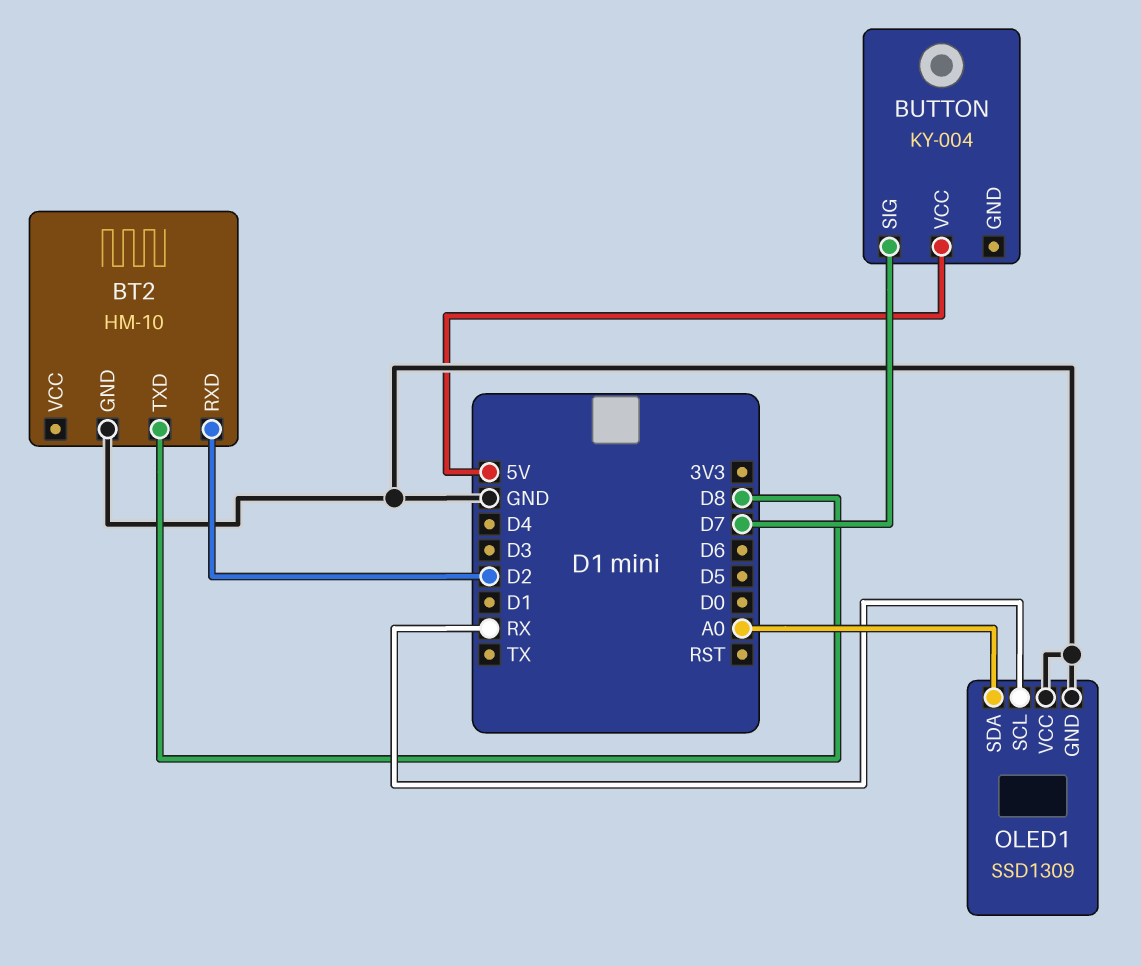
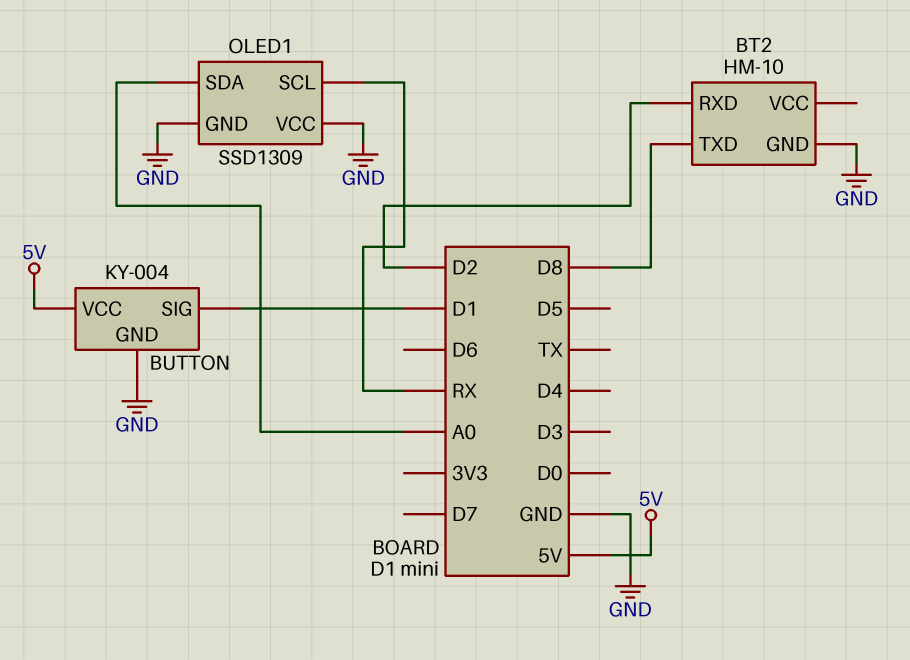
BUTTON pin GND: none -> GND
BUTTON pin SIG: D7 -> D1

